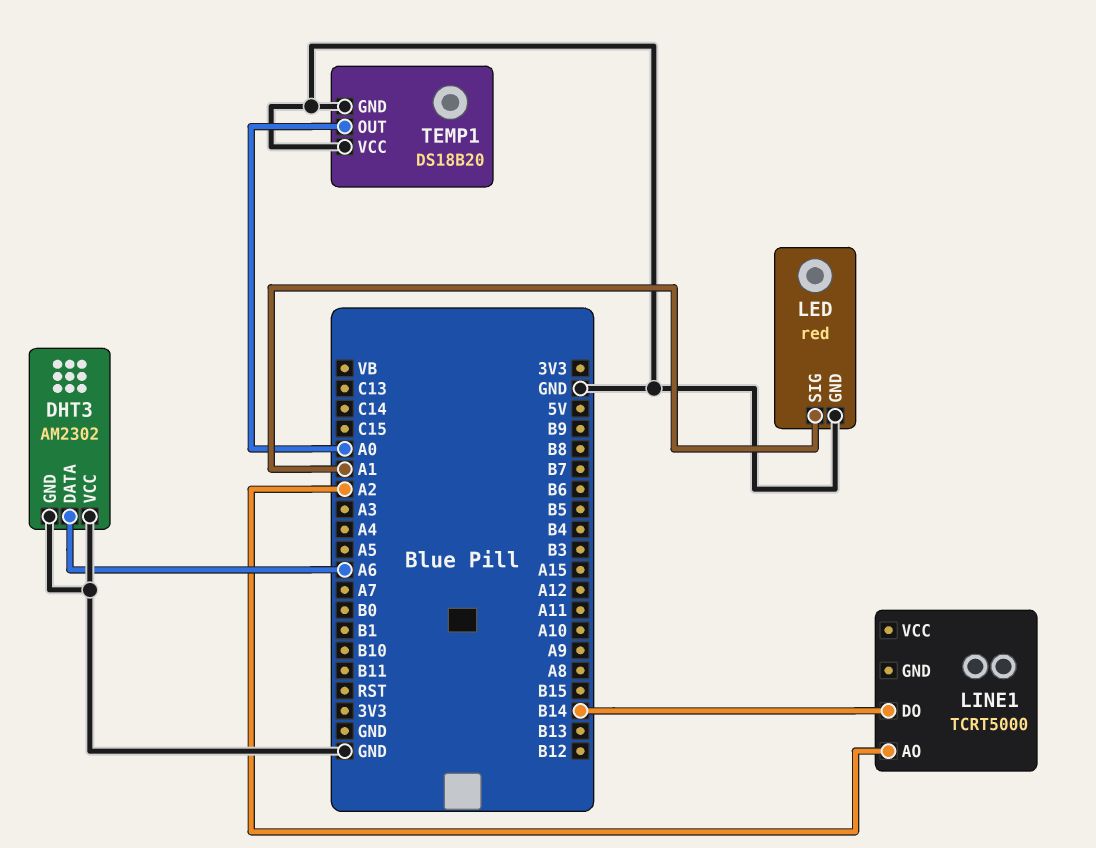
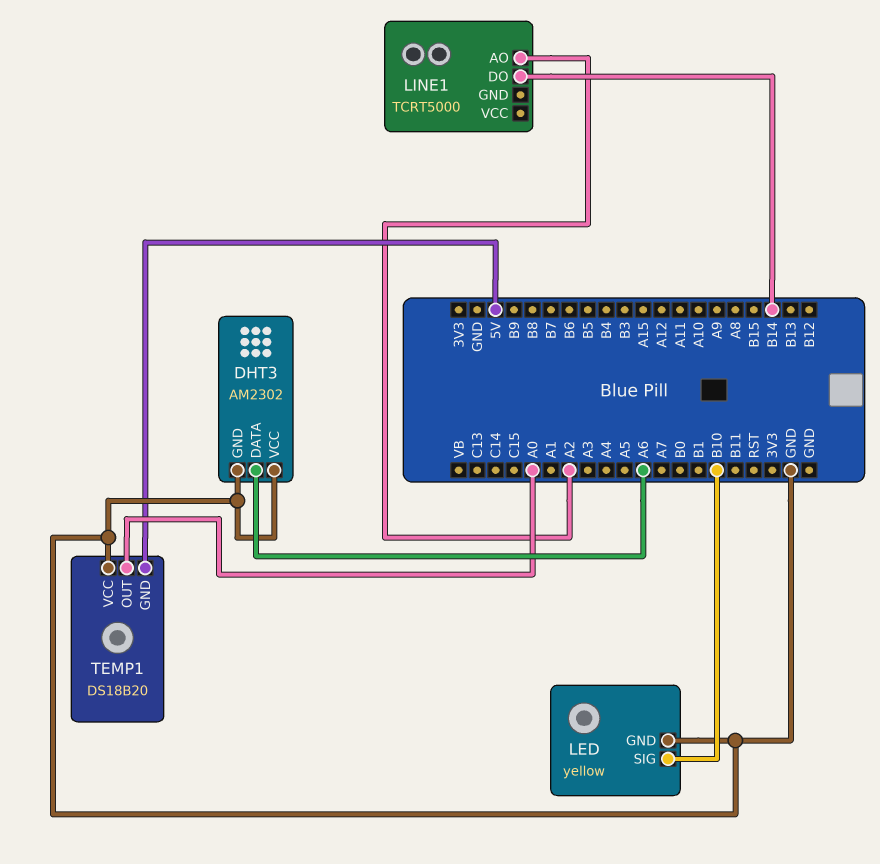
LED: red -> yellow
LED pin SIG: A1 -> B10
TEMP1 pin GND: GND -> 5V

